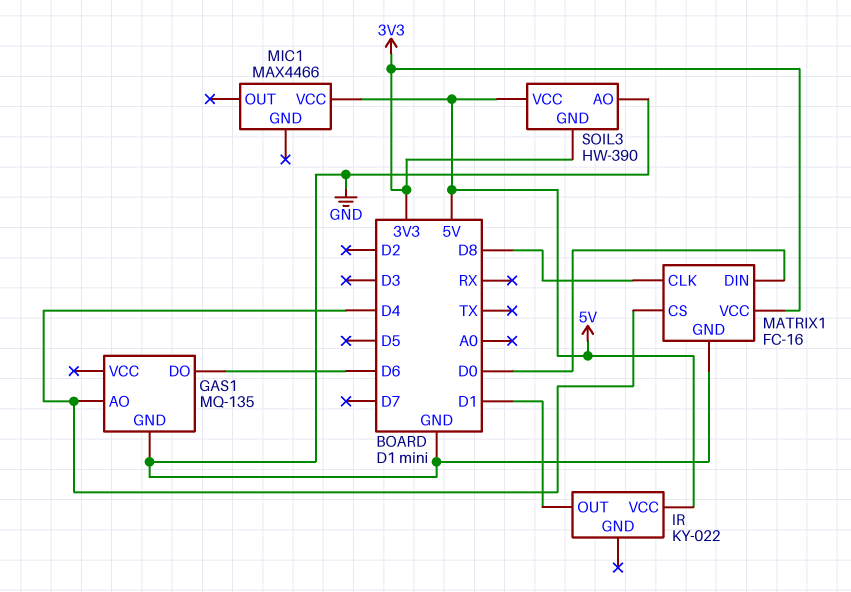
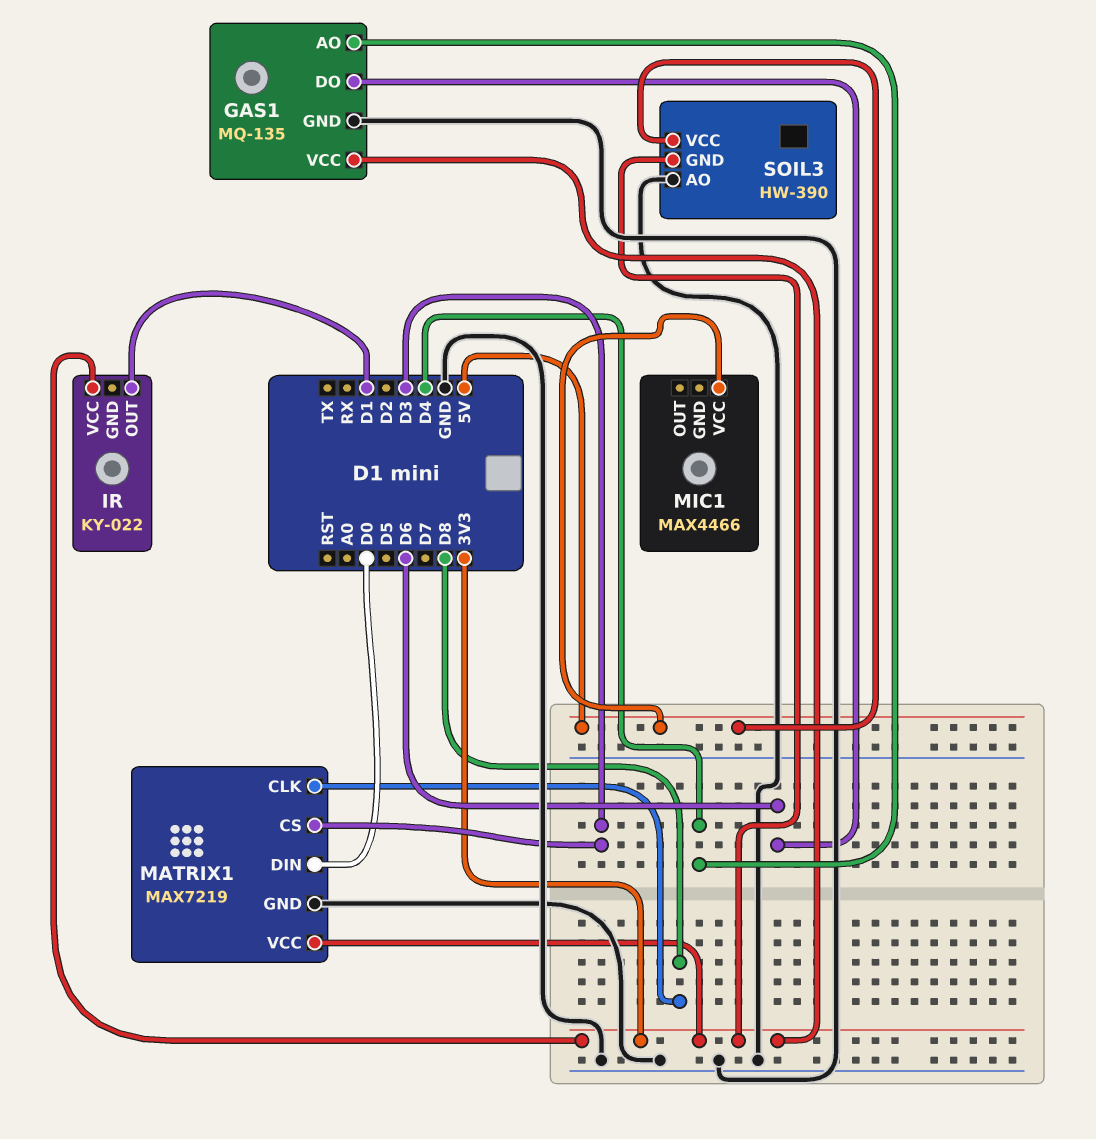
GAS1 pin VCC: none -> 3V3
IR pin VCC: 5V -> 3V3
MATRIX1: FC-16 -> MAX7219
MATRIX1 pin CS: D4 -> D3

